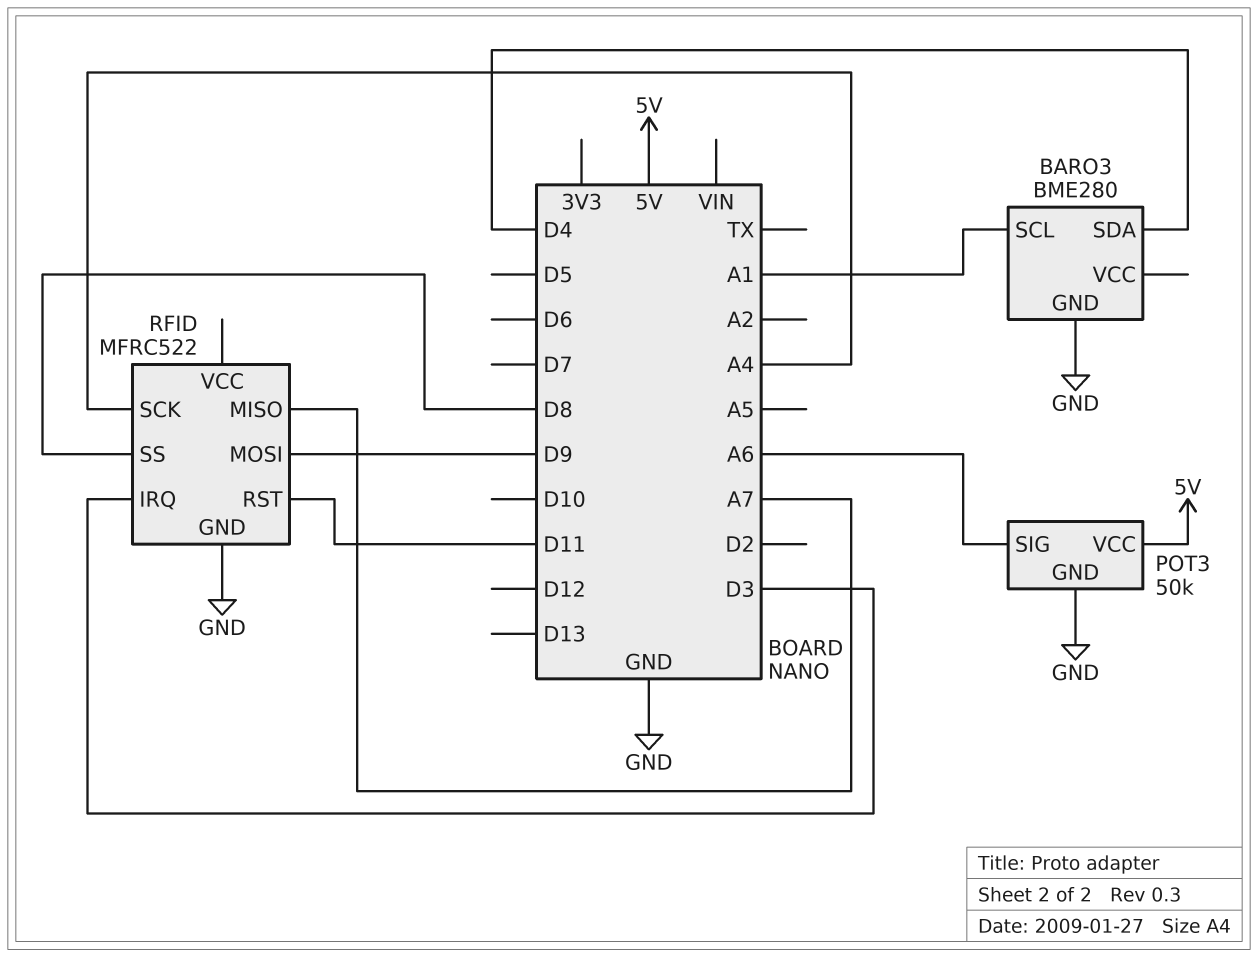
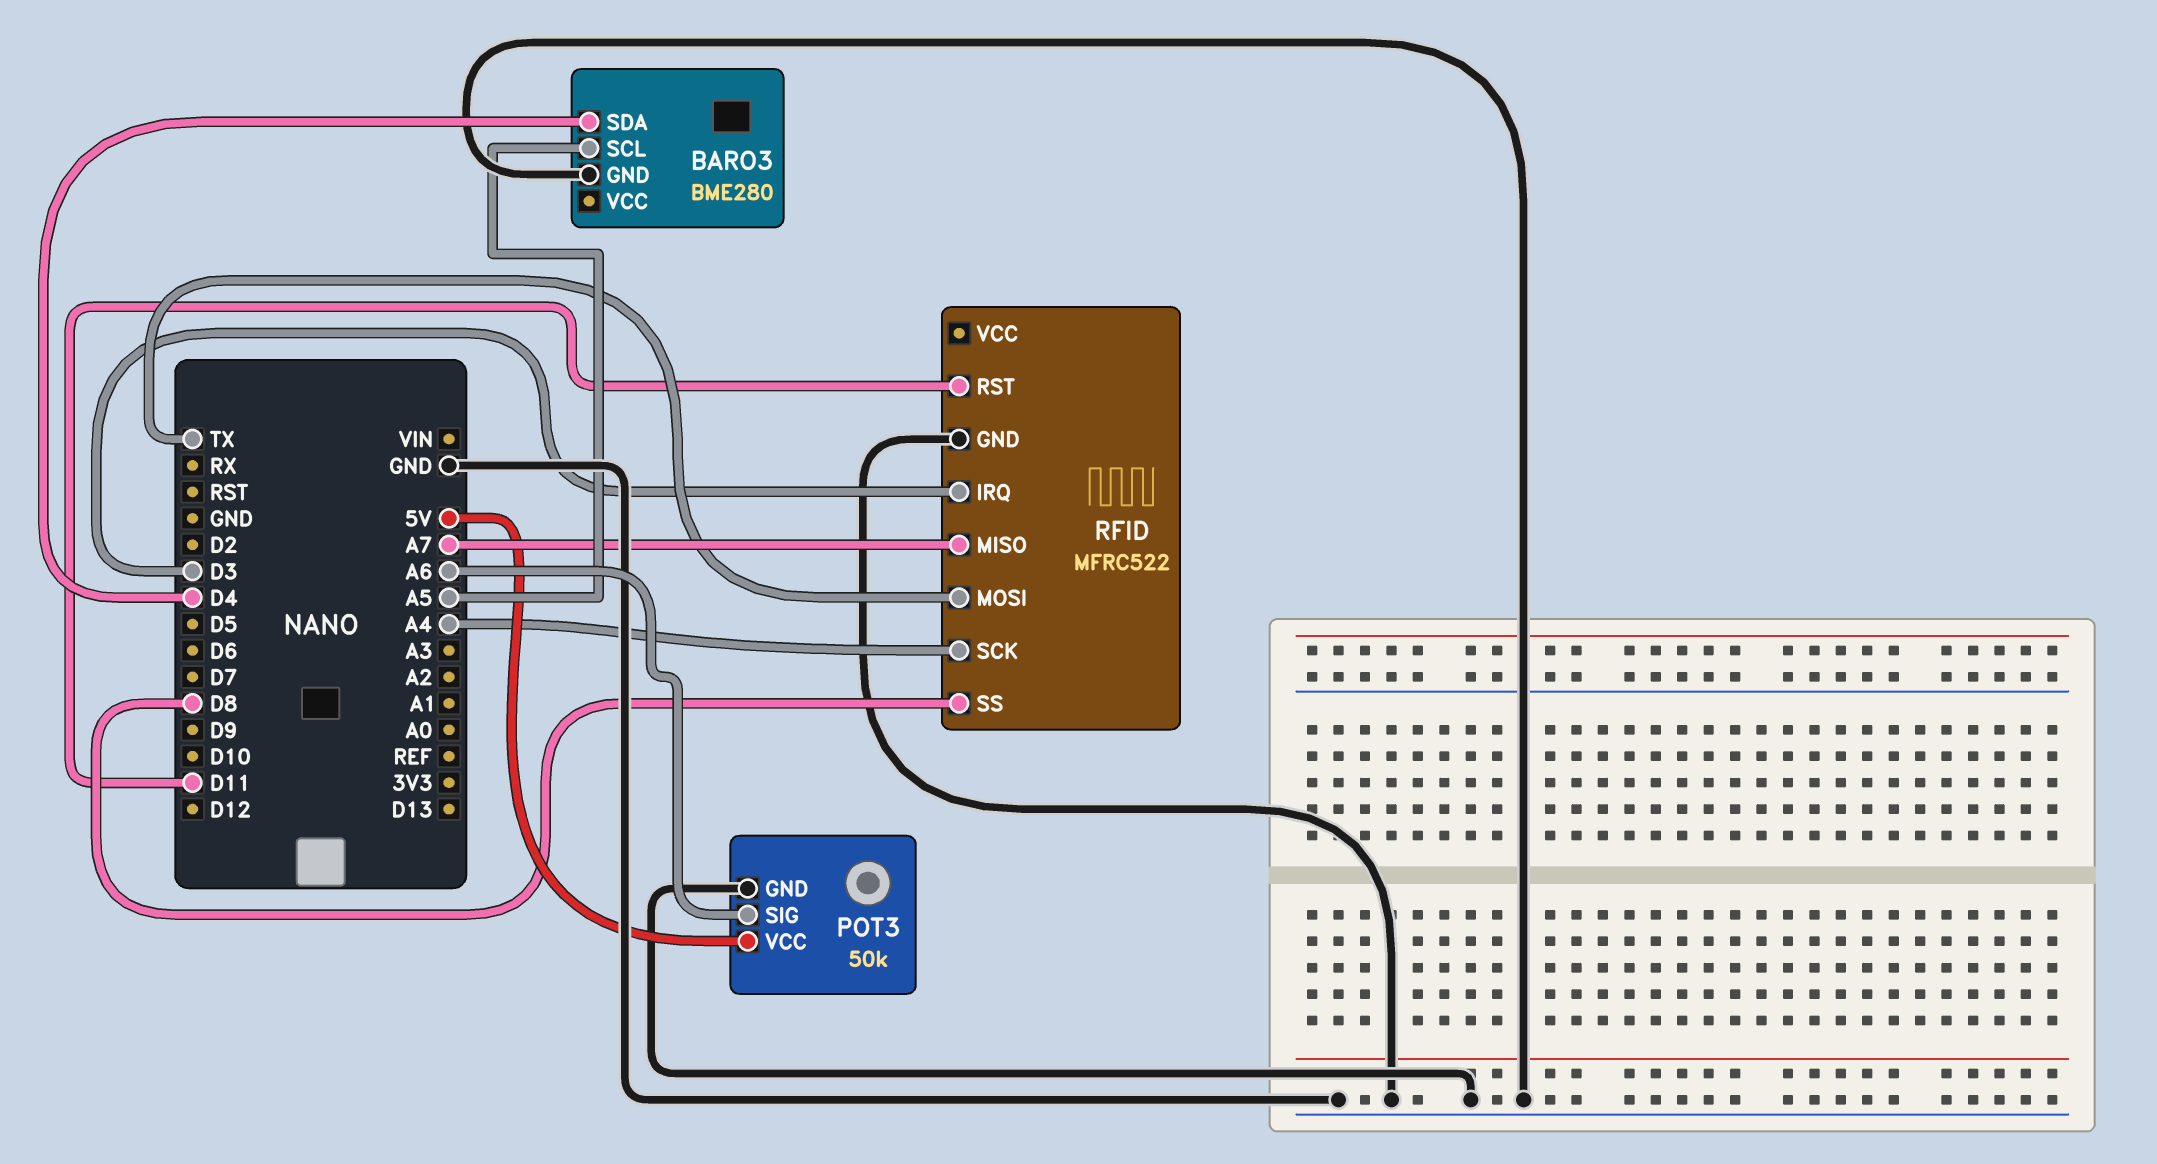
BARO3 pin SCL: A1 -> A5
RFID pin MOSI: D9 -> TX

